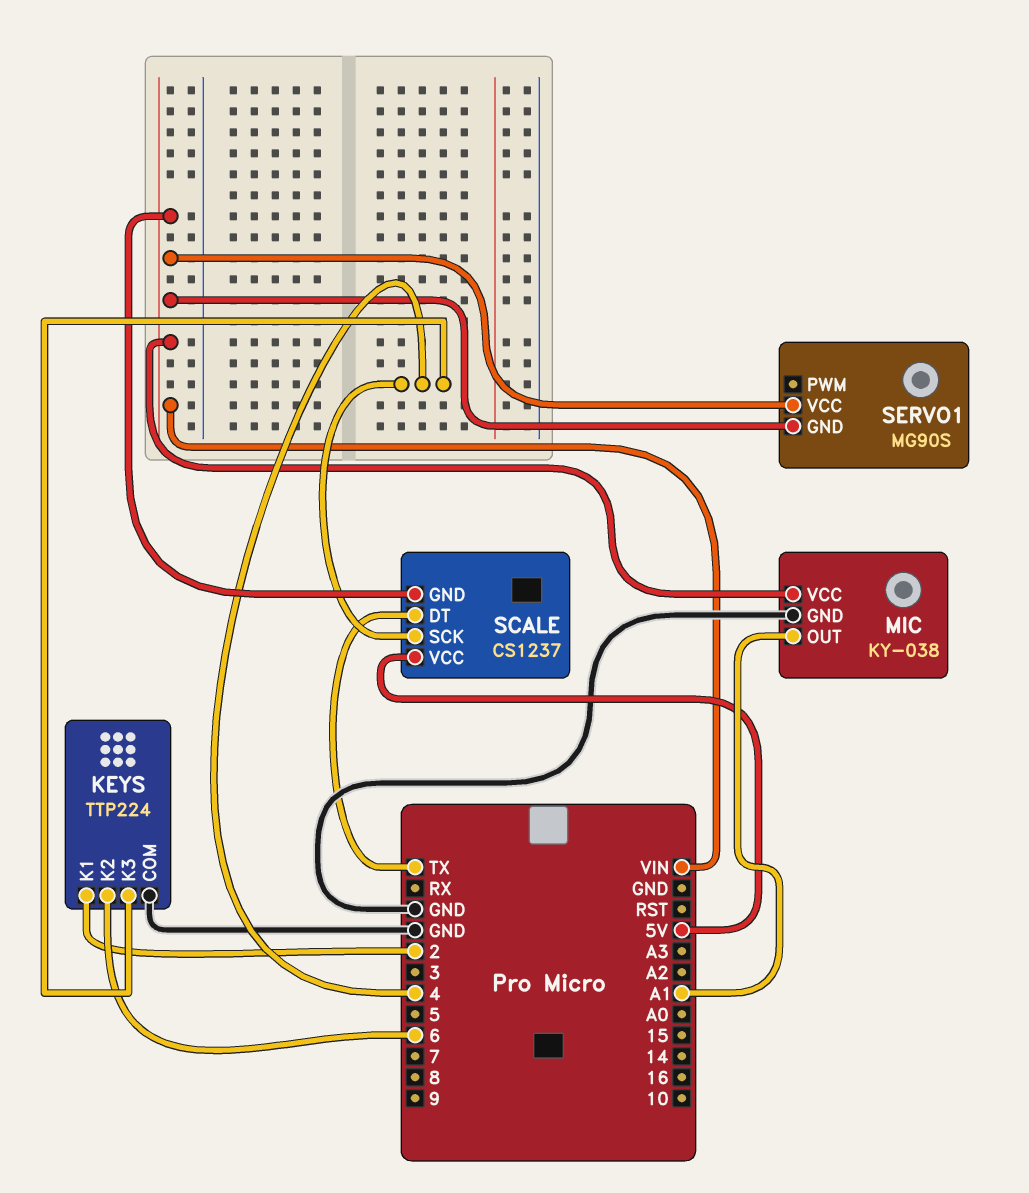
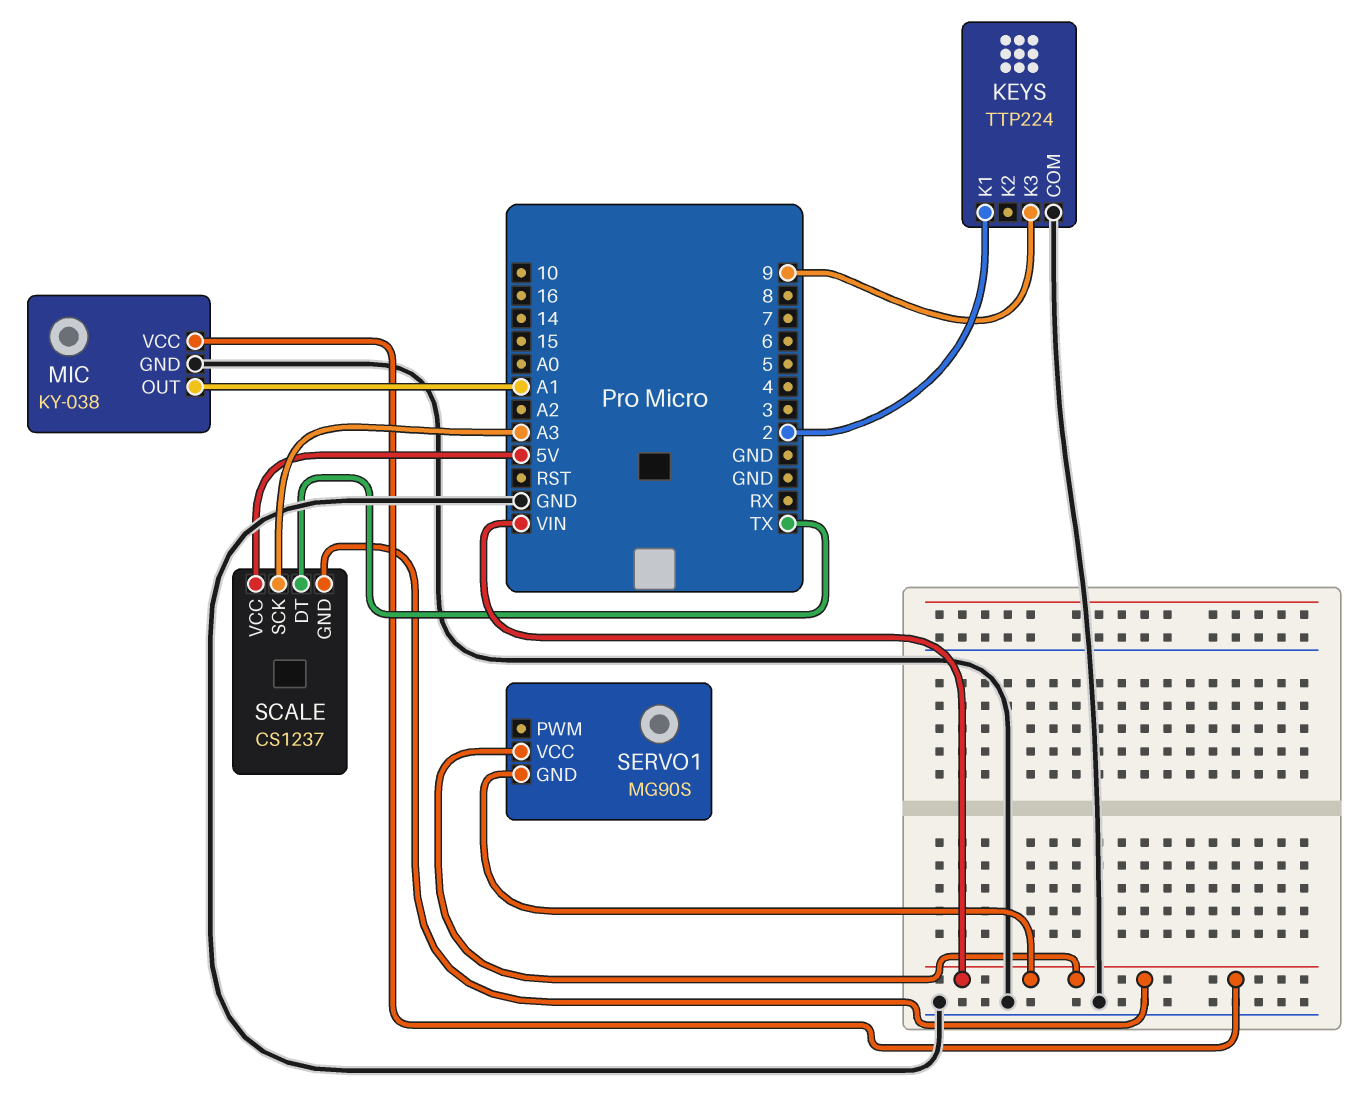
KEYS pin K2: 6 -> none
KEYS pin K3: 4 -> 9
SCALE pin SCK: 4 -> A3

